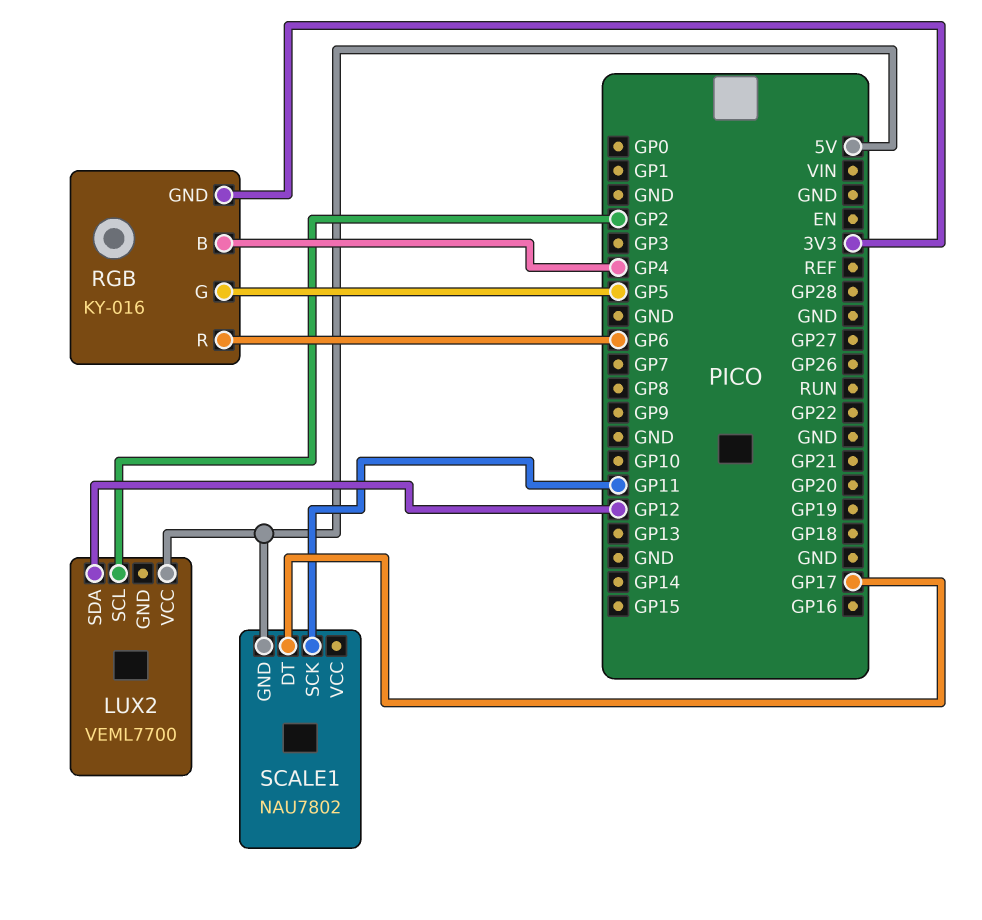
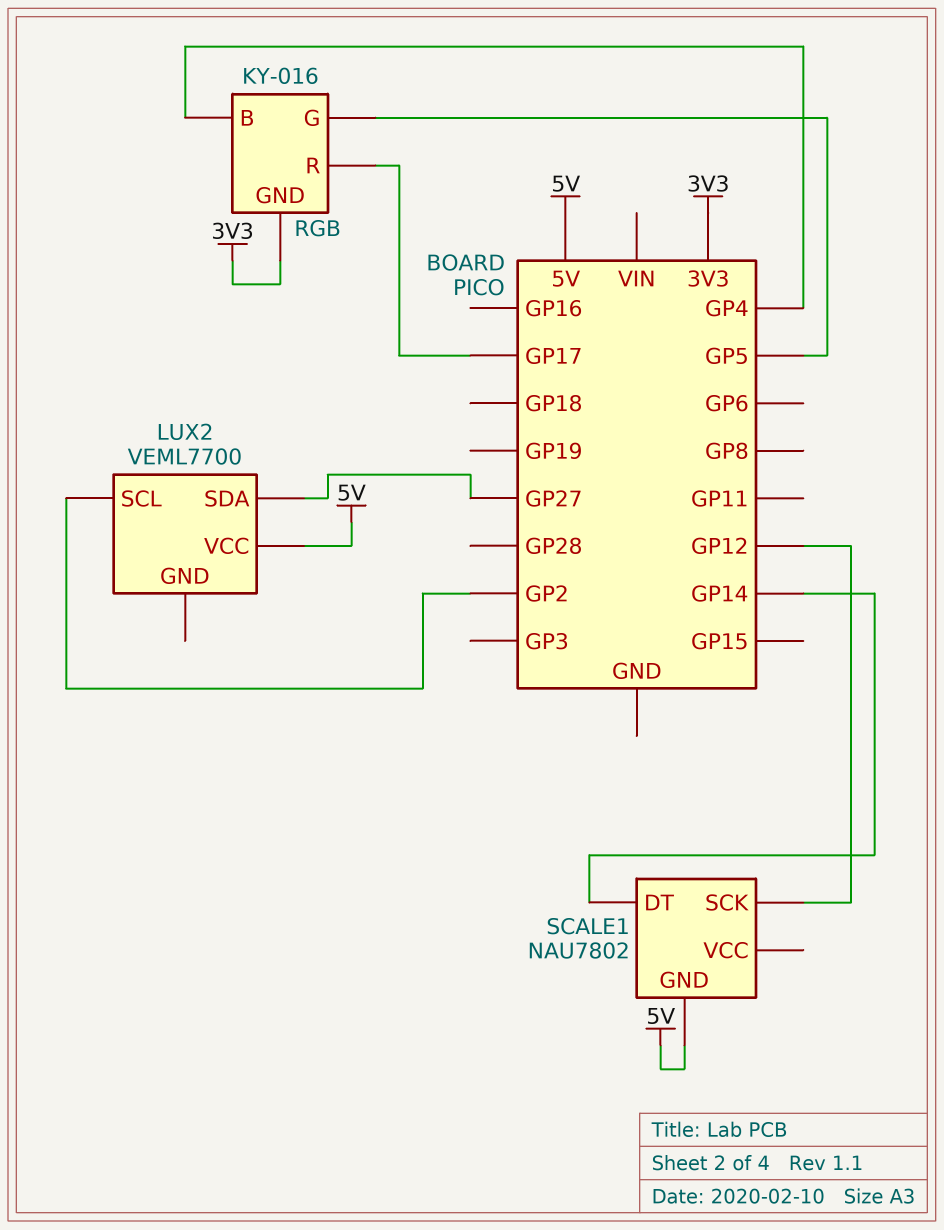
LUX2 pin SDA: GP12 -> GP27
RGB pin R: GP6 -> GP17
SCALE1 pin DT: GP17 -> GP14
SCALE1 pin SCK: GP11 -> GP12

